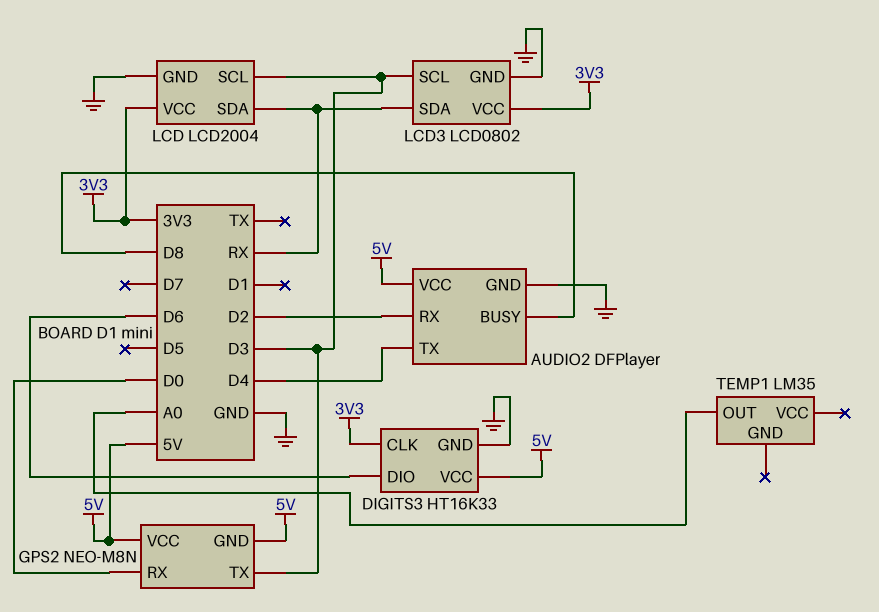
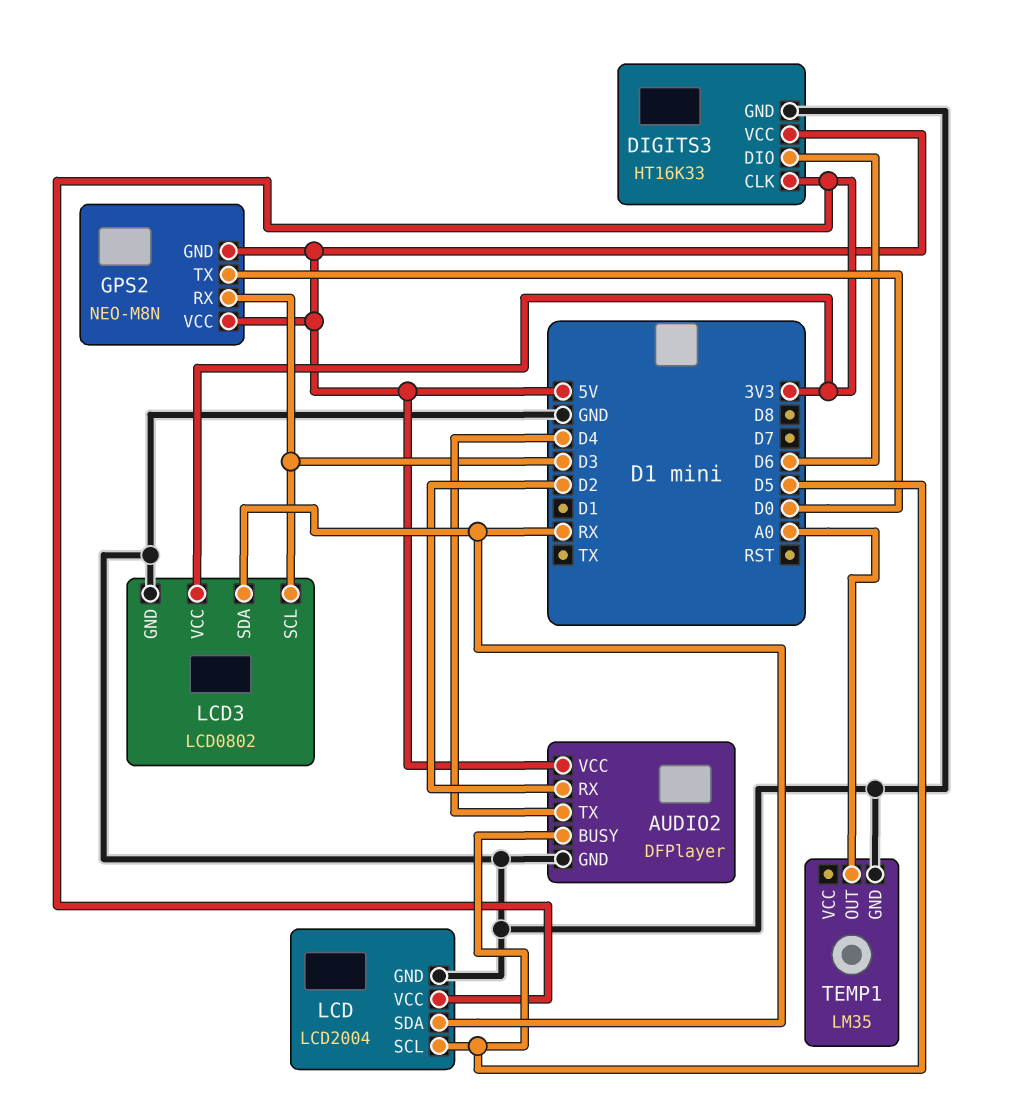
AUDIO2 pin BUSY: D8 -> D5
GPS2 pin RX: D0 -> D3
GPS2 pin TX: D3 -> D0
LCD pin SCL: D3 -> D5
TEMP1 pin GND: none -> GND

